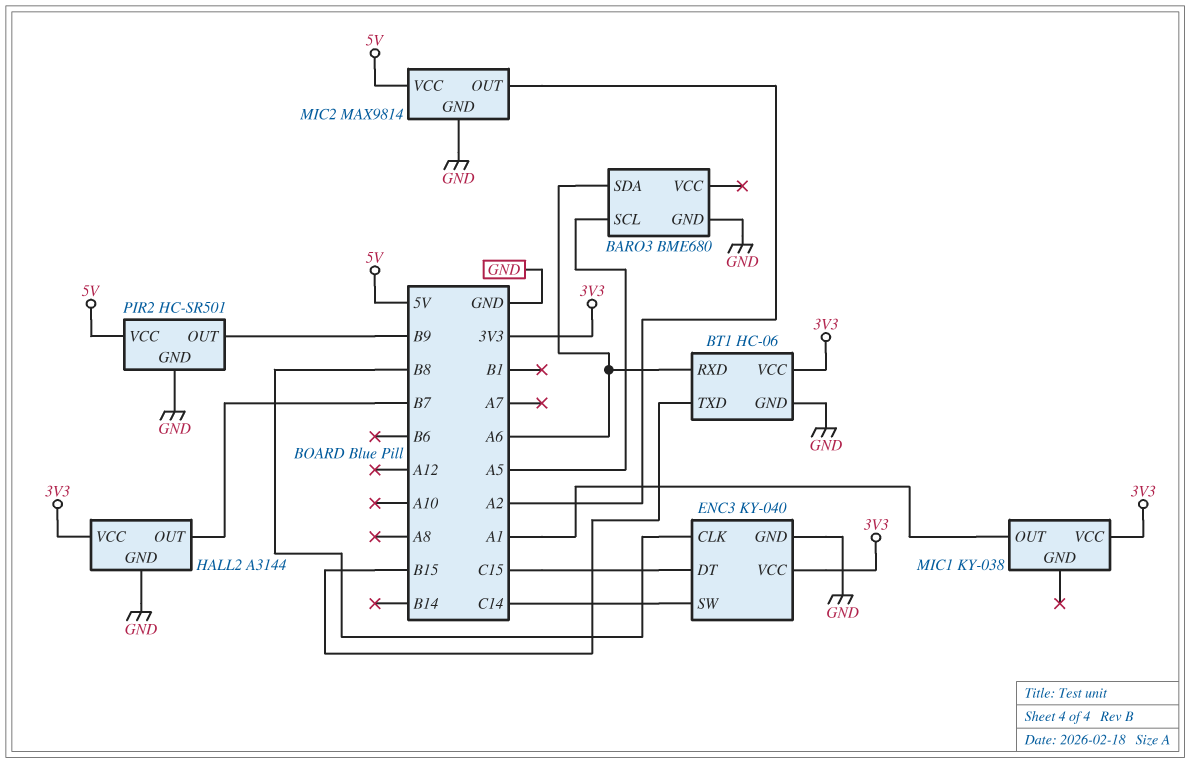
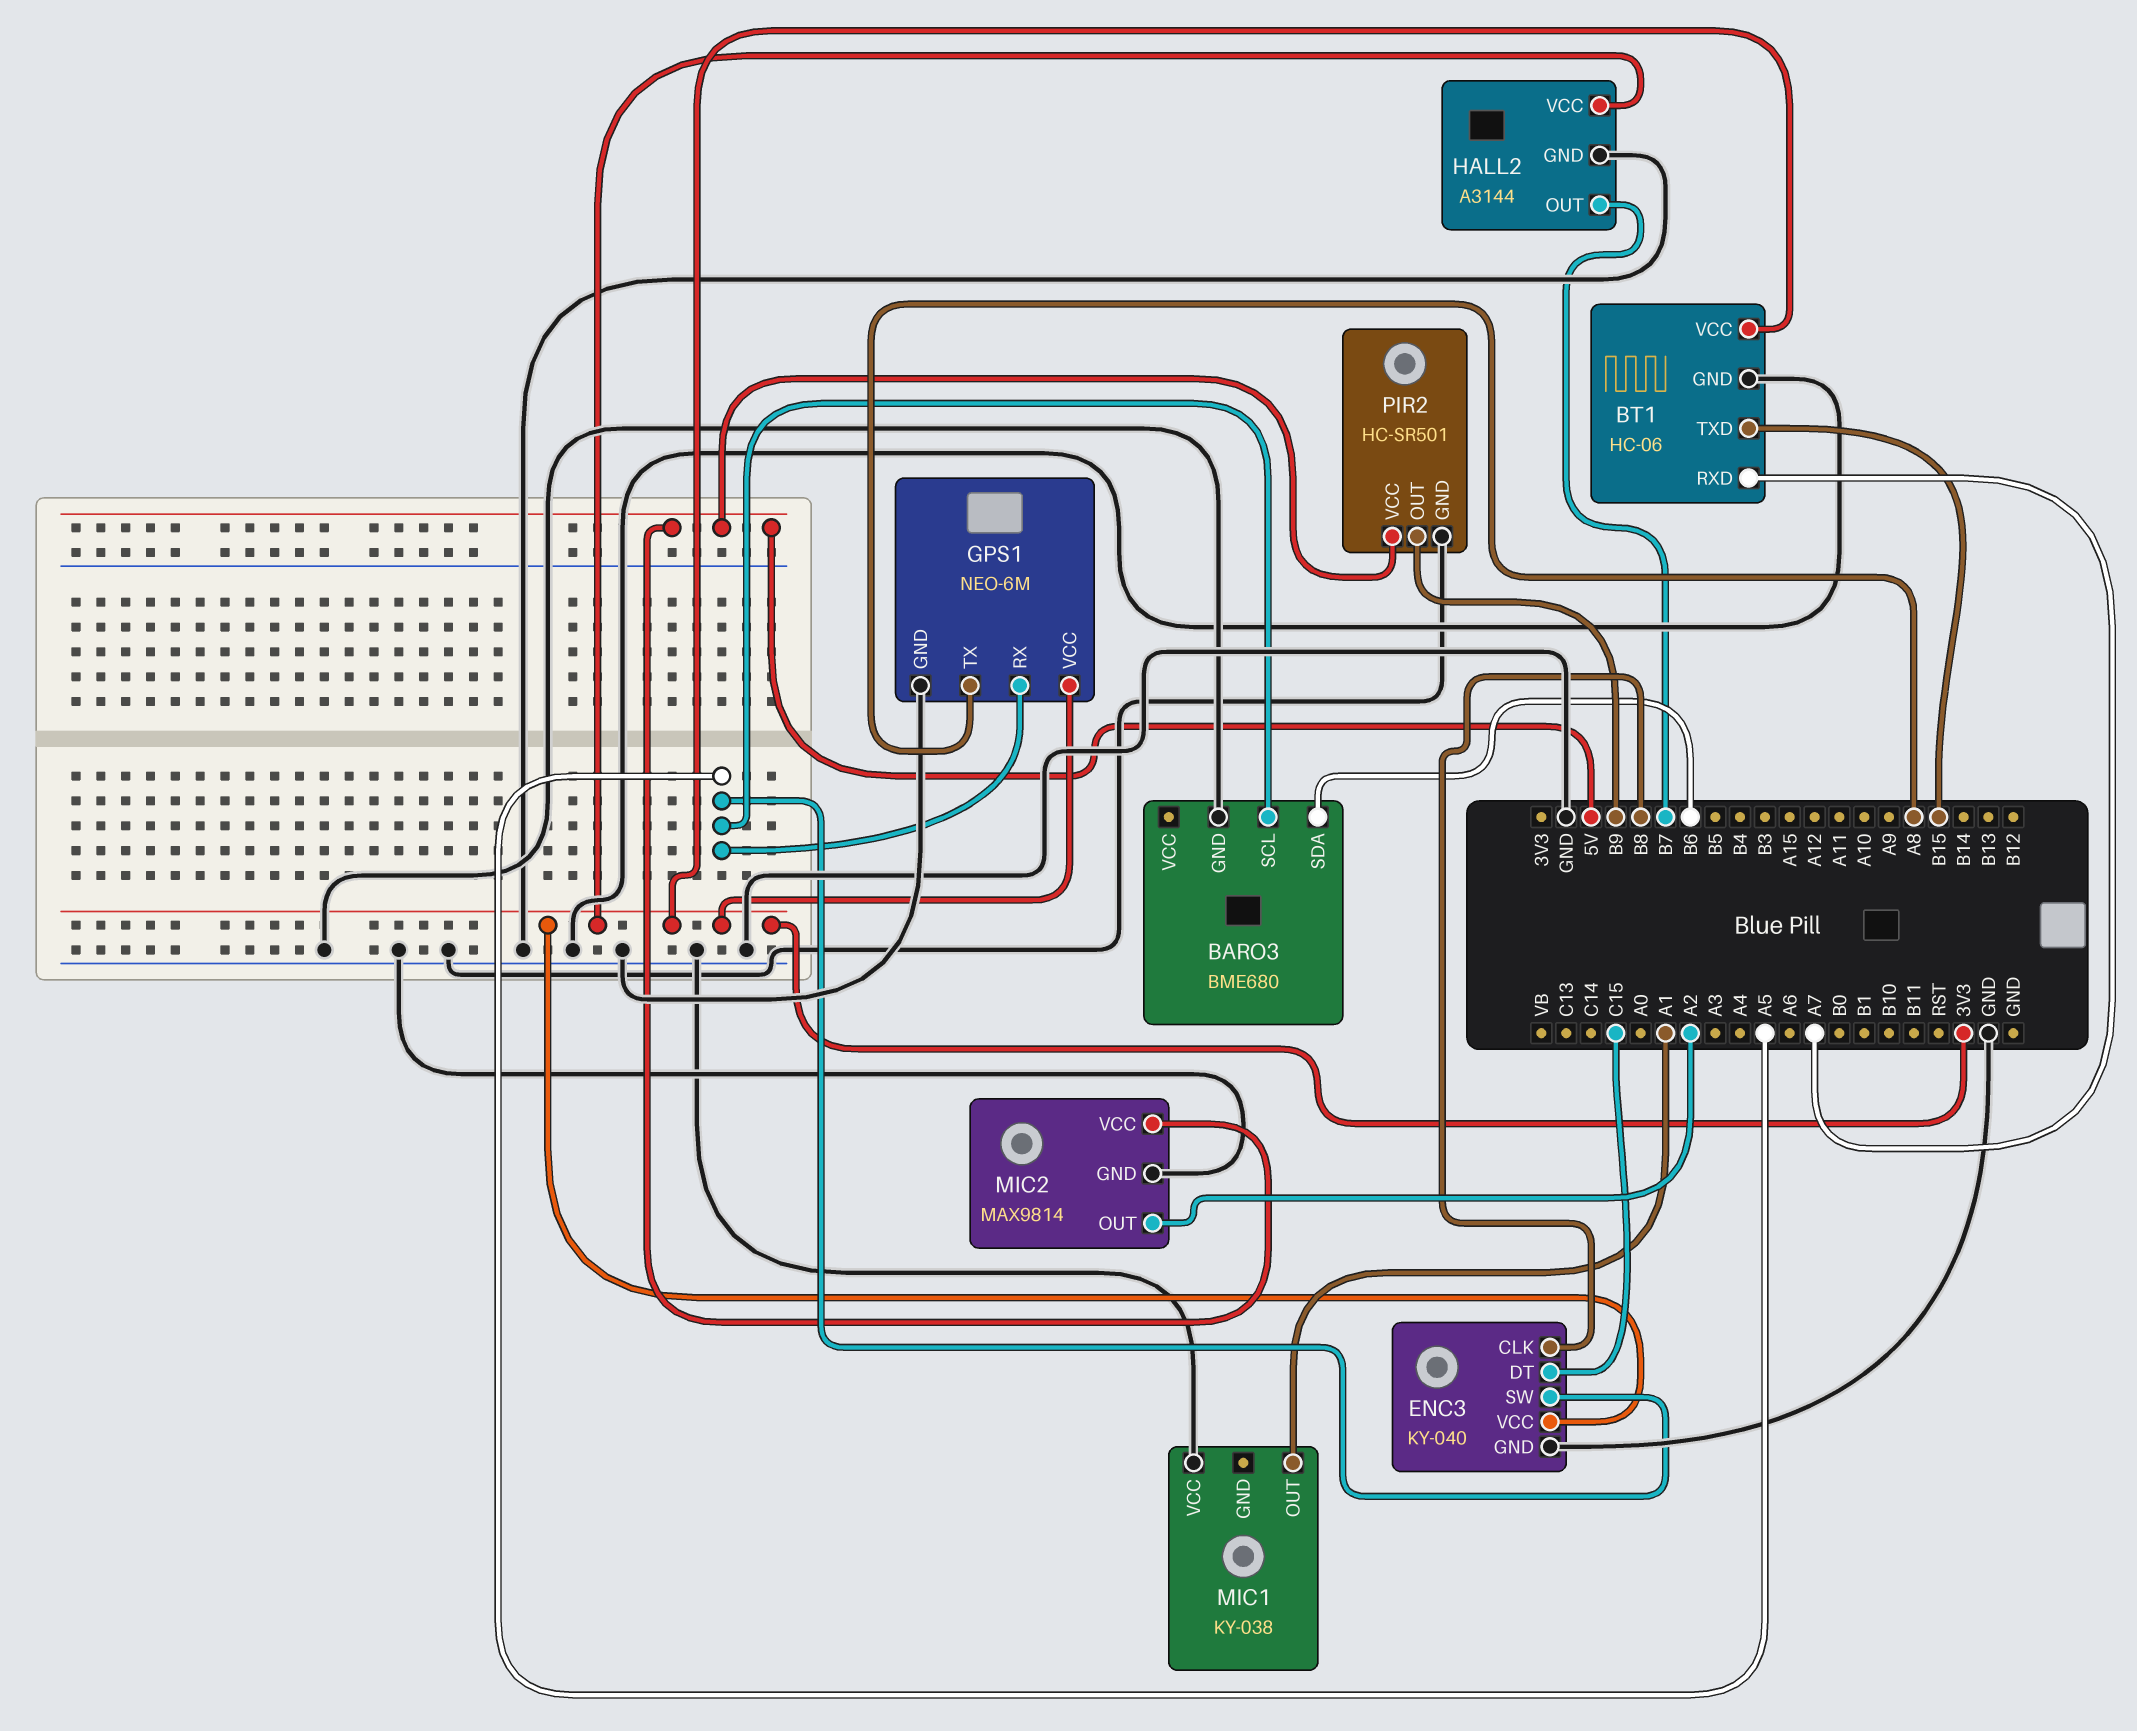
BARO3 pin SDA: A6 -> B6
BT1 pin RXD: A6 -> A7
ENC3 pin SW: C14 -> A5
GPS1: none -> NEO-6M
GPS1 pin GND: none -> GND
GPS1 pin RX: none -> A5
GPS1 pin TX: none -> A8
GPS1 pin VCC: none -> 3V3
MIC1 pin VCC: 3V3 -> GND

